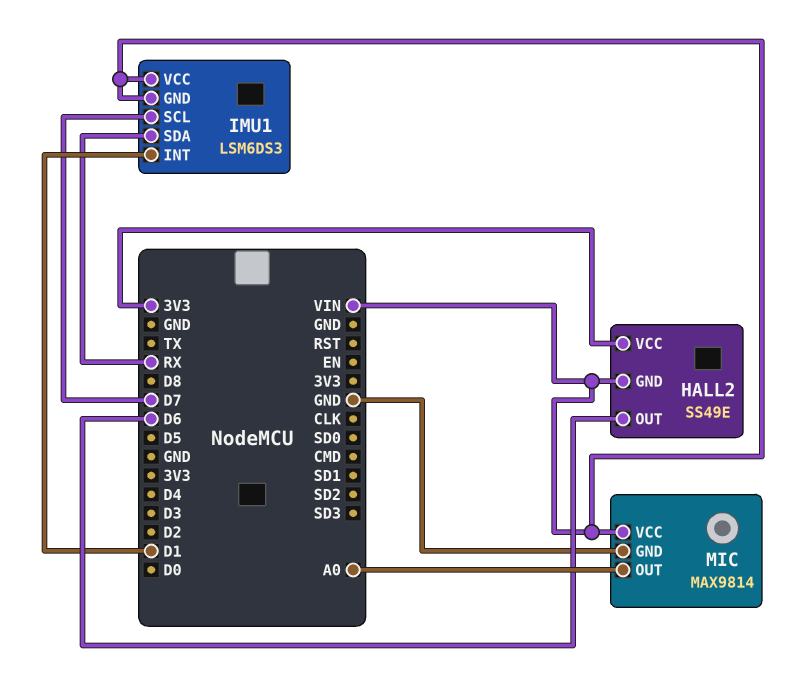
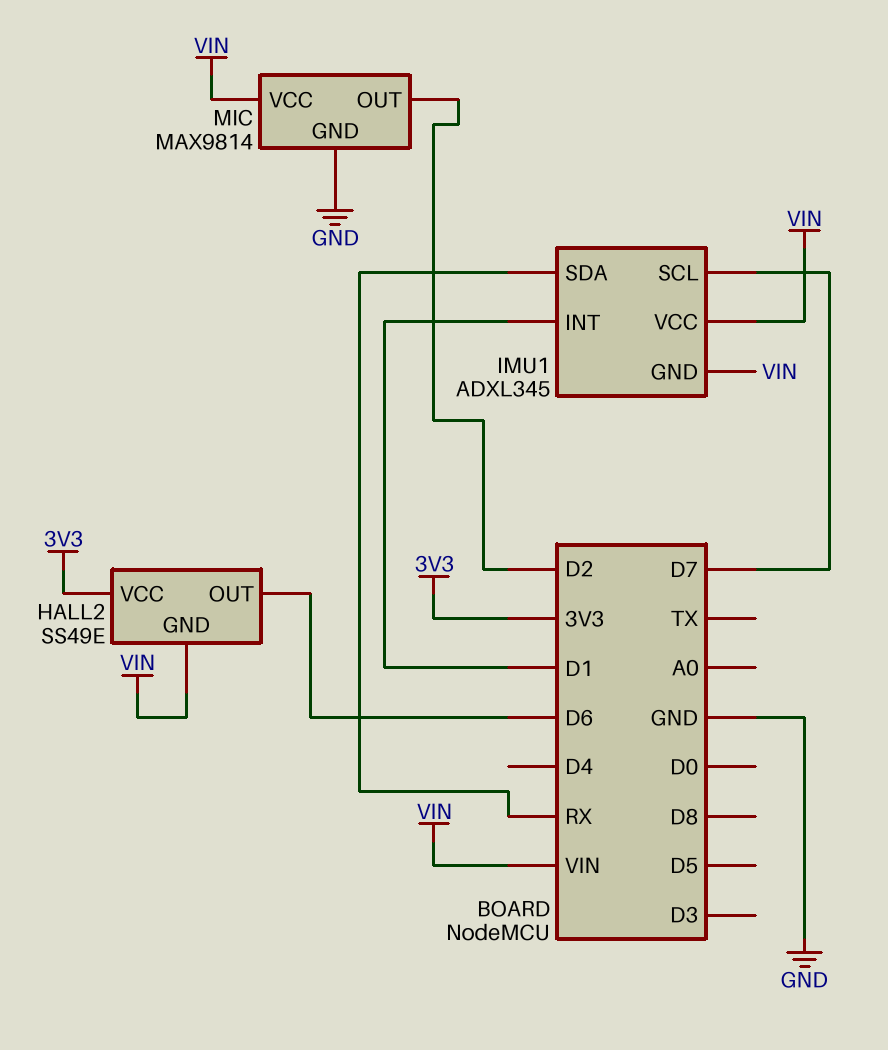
IMU1: LSM6DS3 -> ADXL345
MIC pin OUT: A0 -> D2

